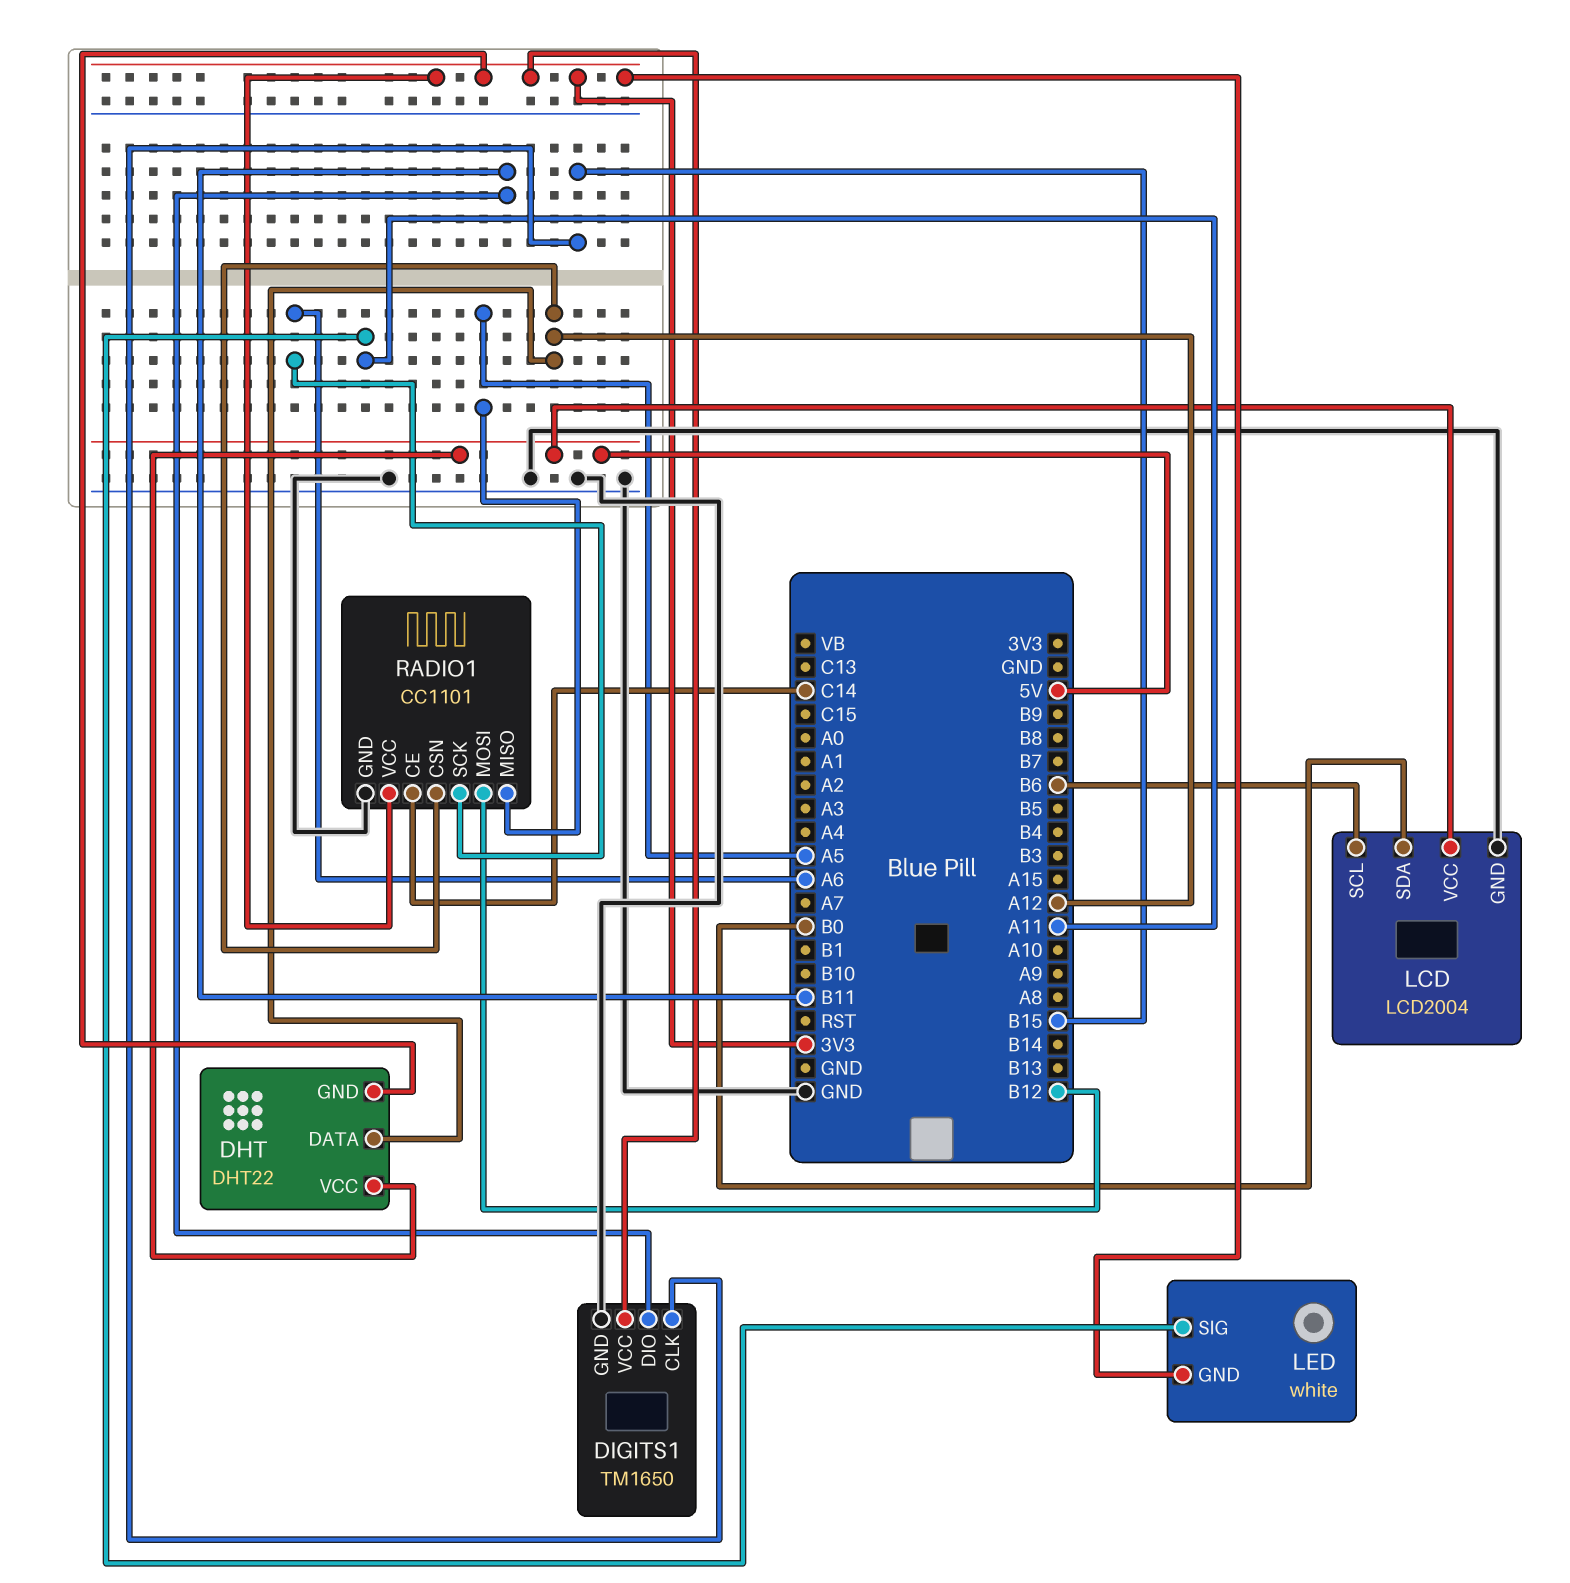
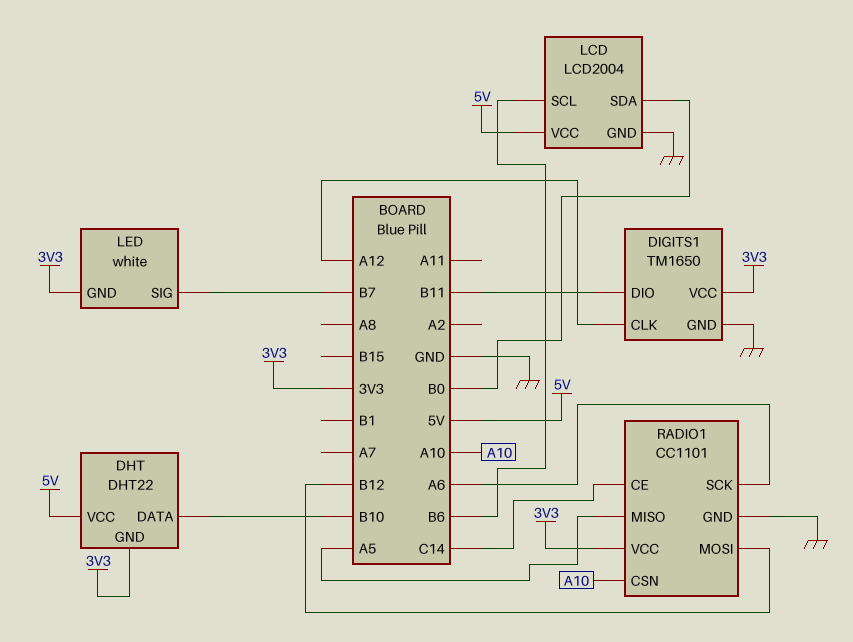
DHT pin DATA: A12 -> B10
DIGITS1 pin CLK: B15 -> A12
LED pin SIG: A11 -> B7
RADIO1 pin CSN: A12 -> A10

